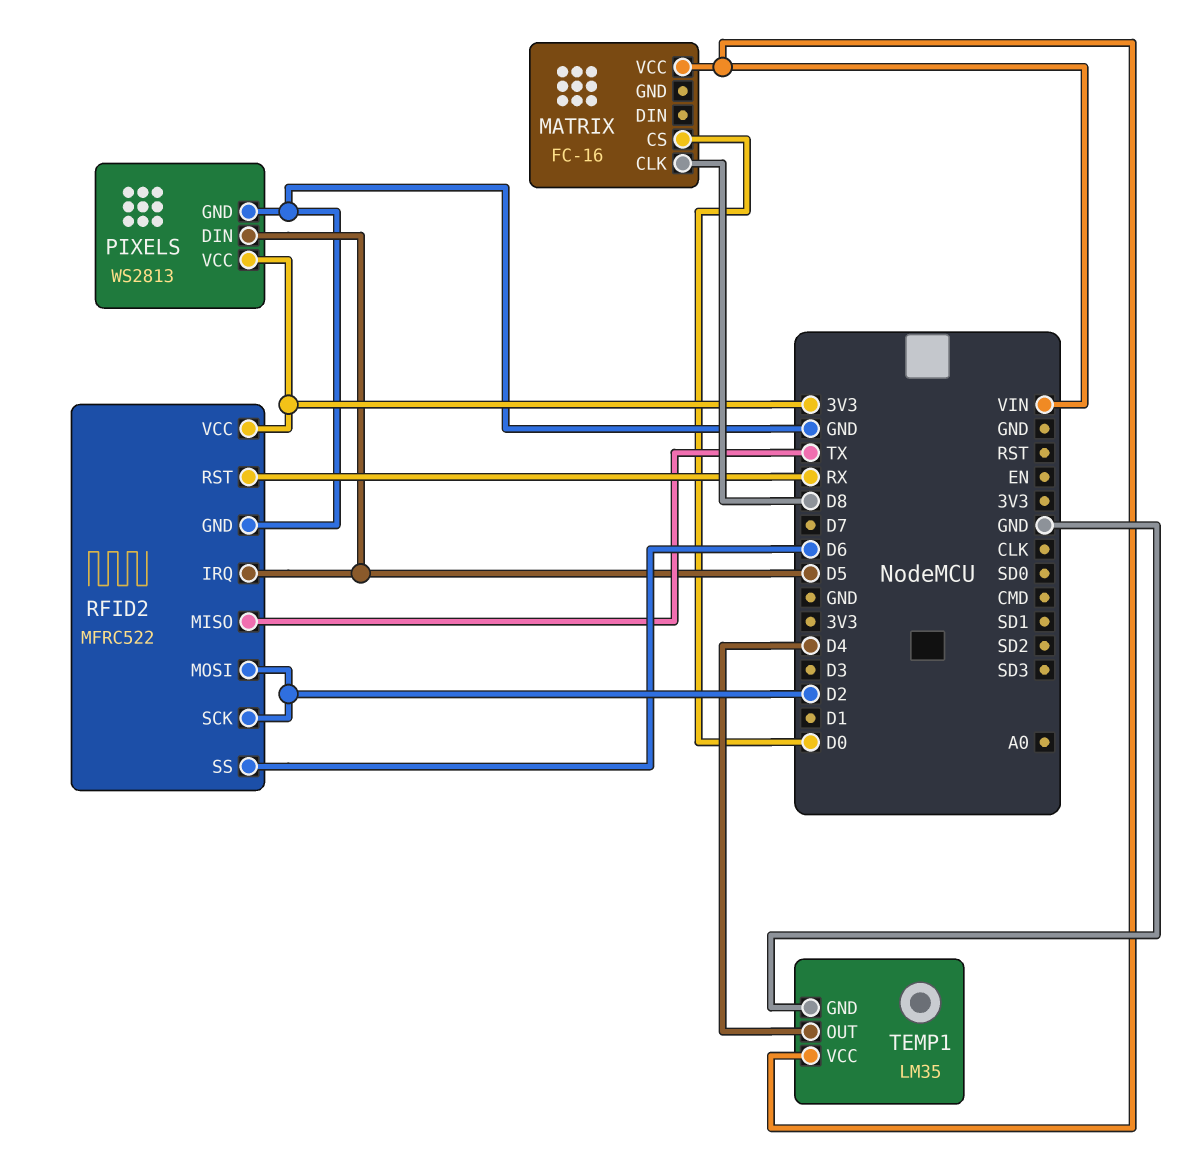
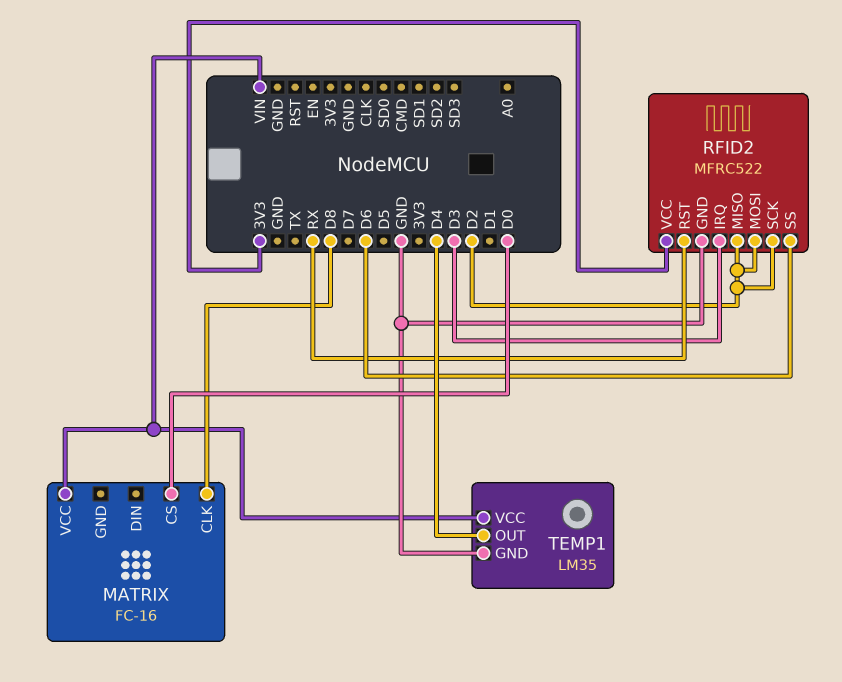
PIXELS: WS2813 -> none
PIXELS pin DIN: D5 -> none
PIXELS pin GND: GND -> none
PIXELS pin VCC: 3V3 -> none
RFID2 pin IRQ: D5 -> D3
RFID2 pin MISO: TX -> D2

